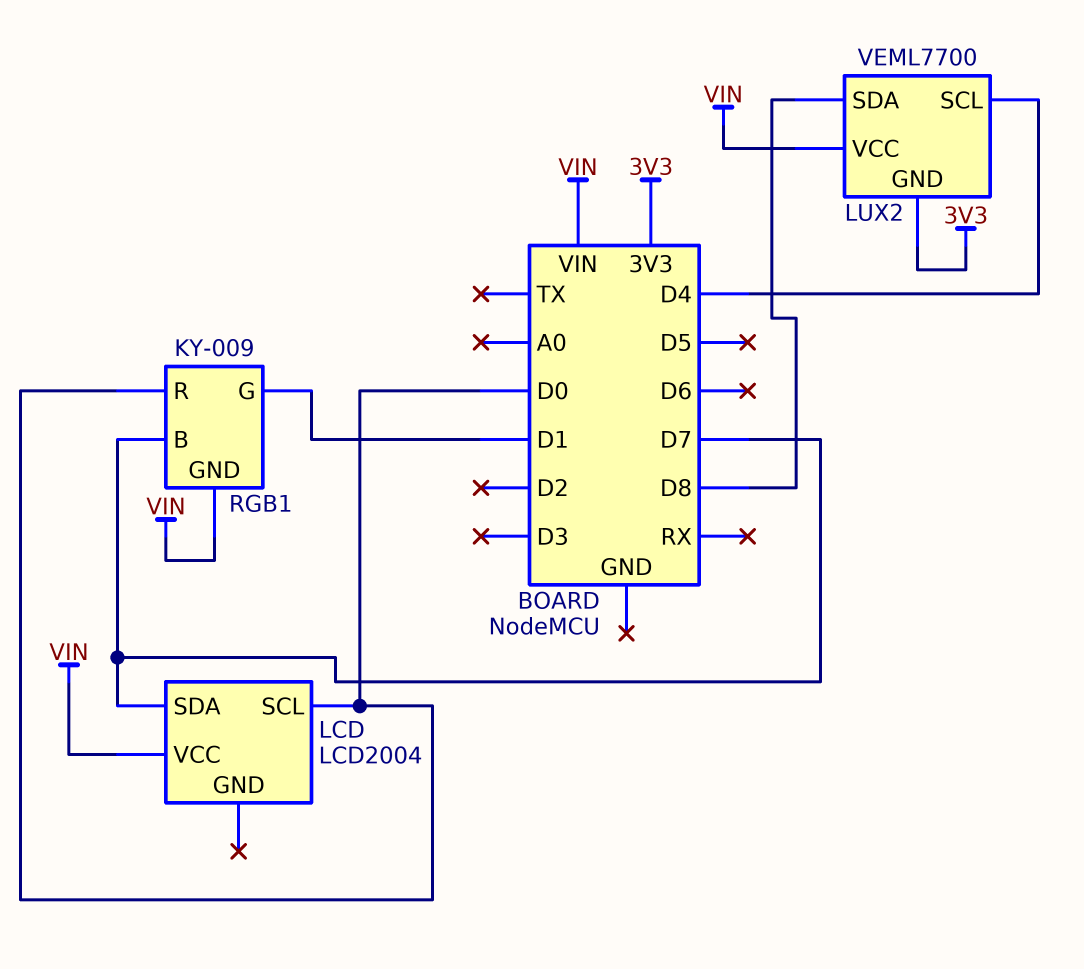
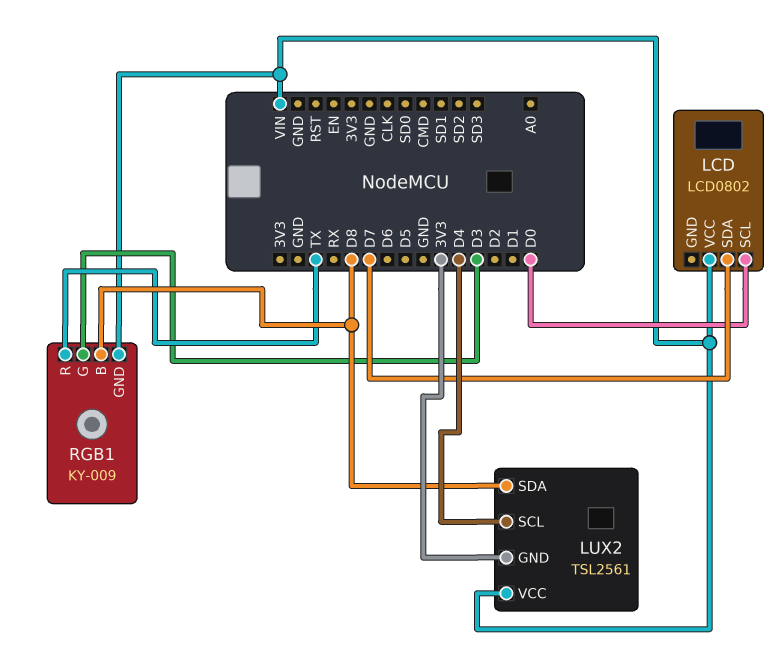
LCD: LCD2004 -> LCD0802
LUX2: VEML7700 -> TSL2561
RGB1 pin B: D7 -> D8
RGB1 pin G: D1 -> D3
RGB1 pin R: D0 -> TX

